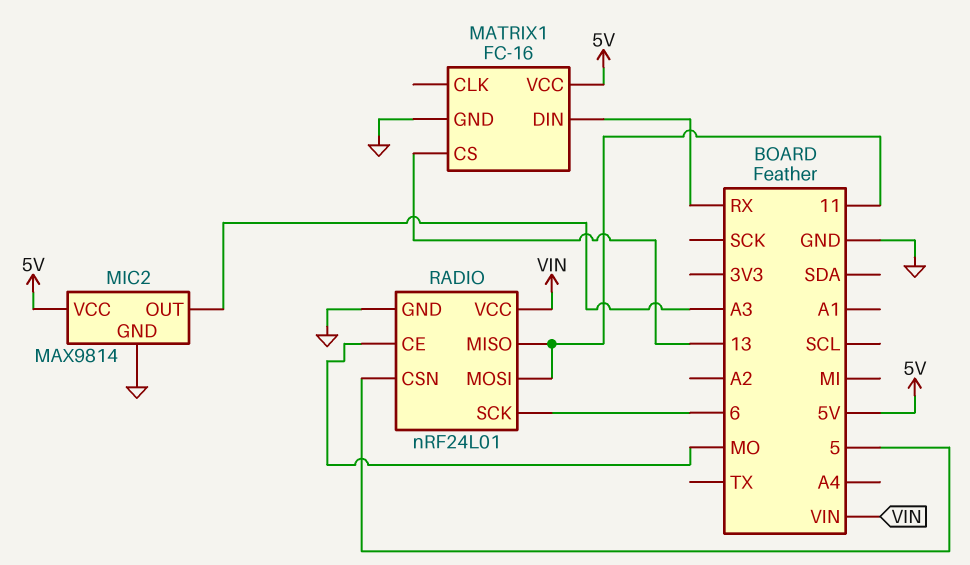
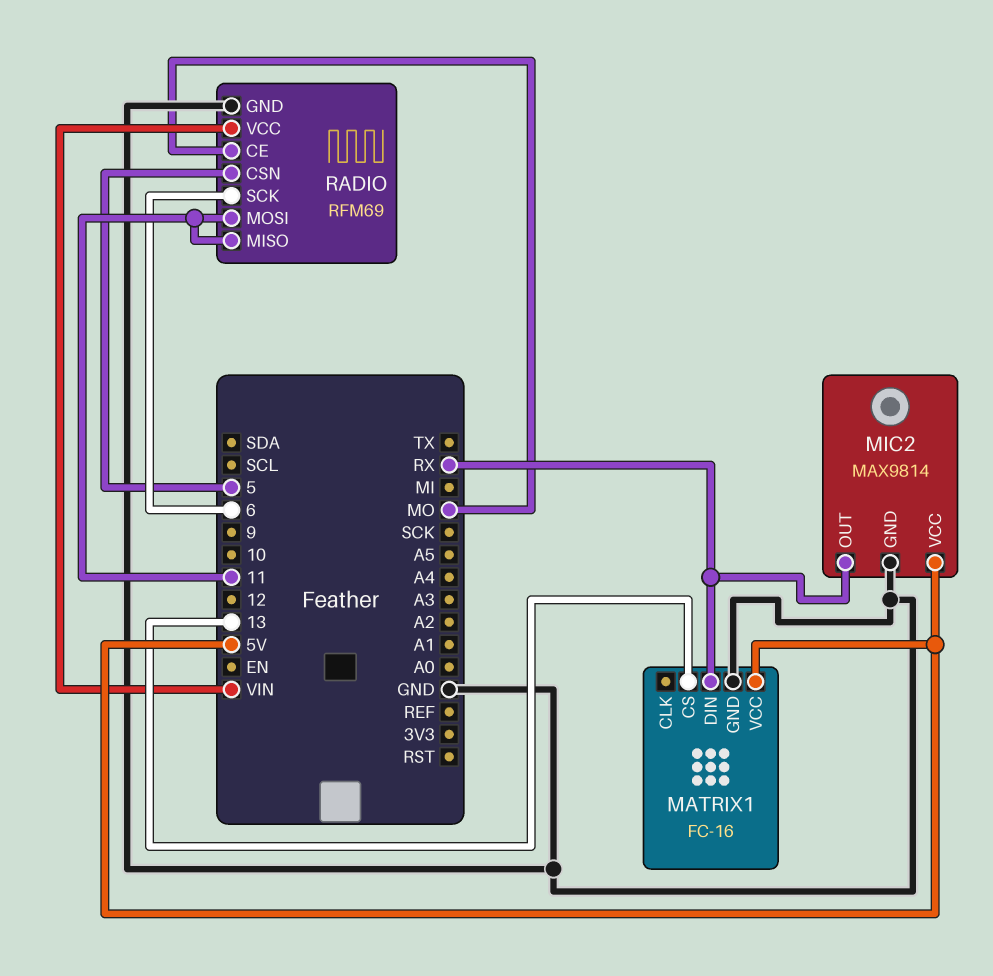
MIC2 pin OUT: A3 -> RX
RADIO: nRF24L01 -> RFM69

